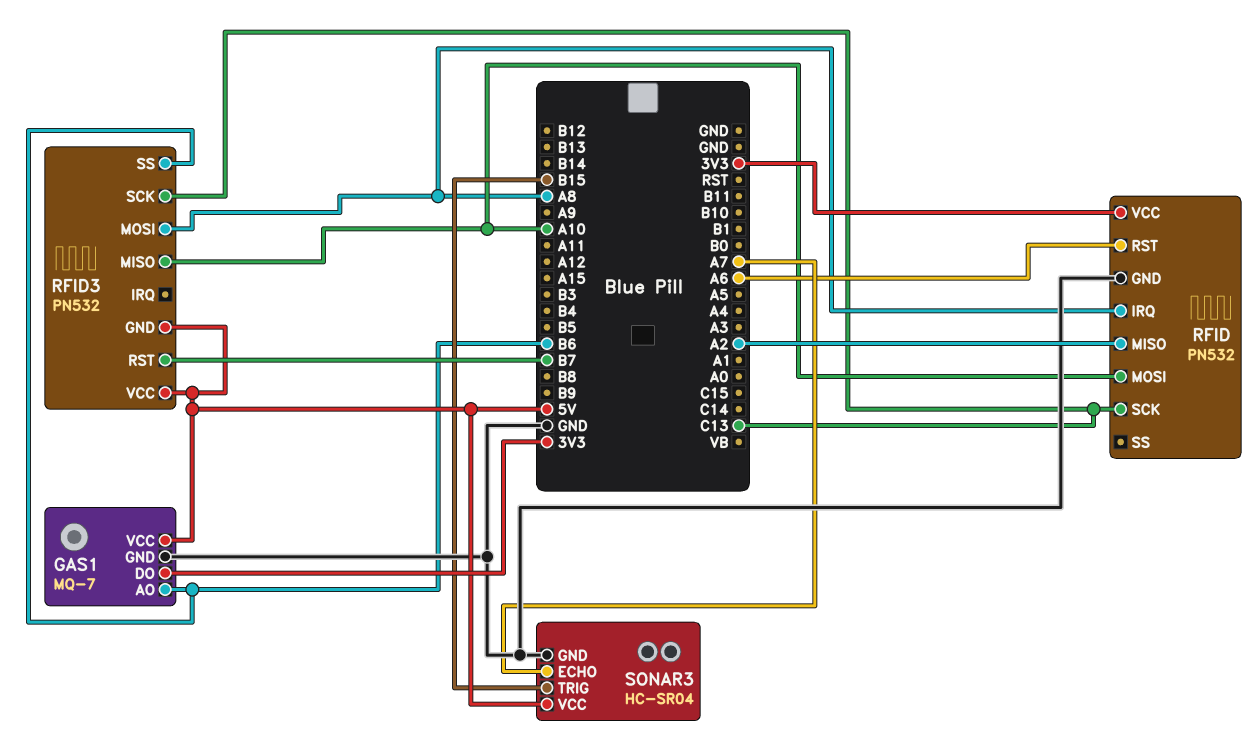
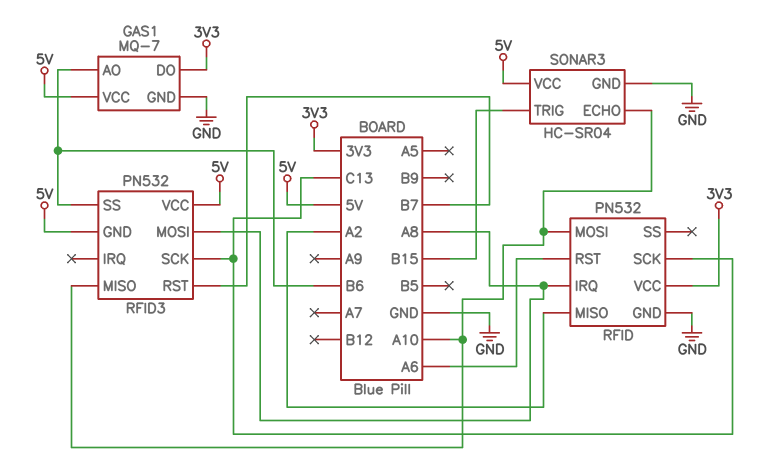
SONAR3 pin ECHO: A7 -> A10

